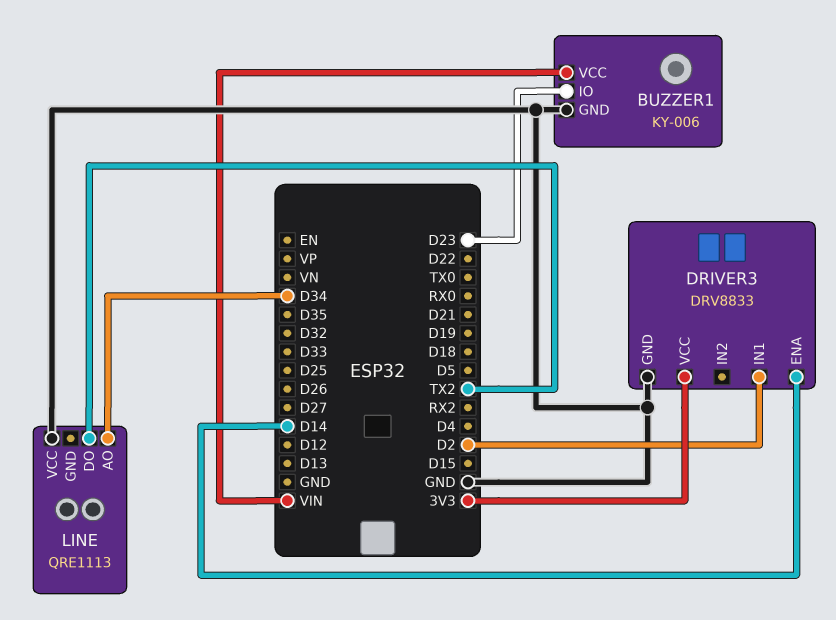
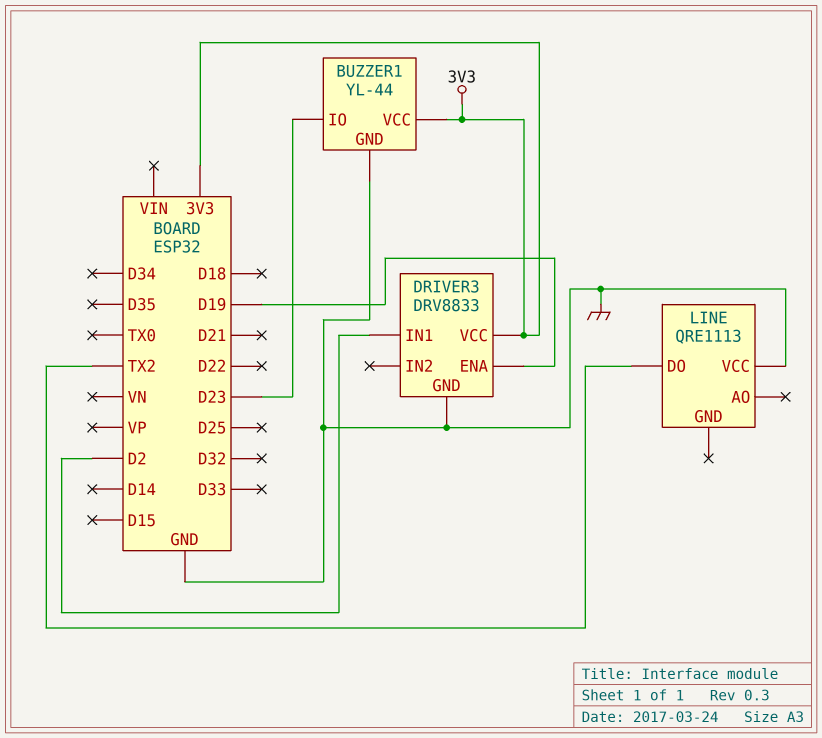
BUZZER1: KY-006 -> YL-44
BUZZER1 pin VCC: VIN -> 3V3
DRIVER3 pin ENA: D14 -> D19
LINE pin AO: D34 -> none

